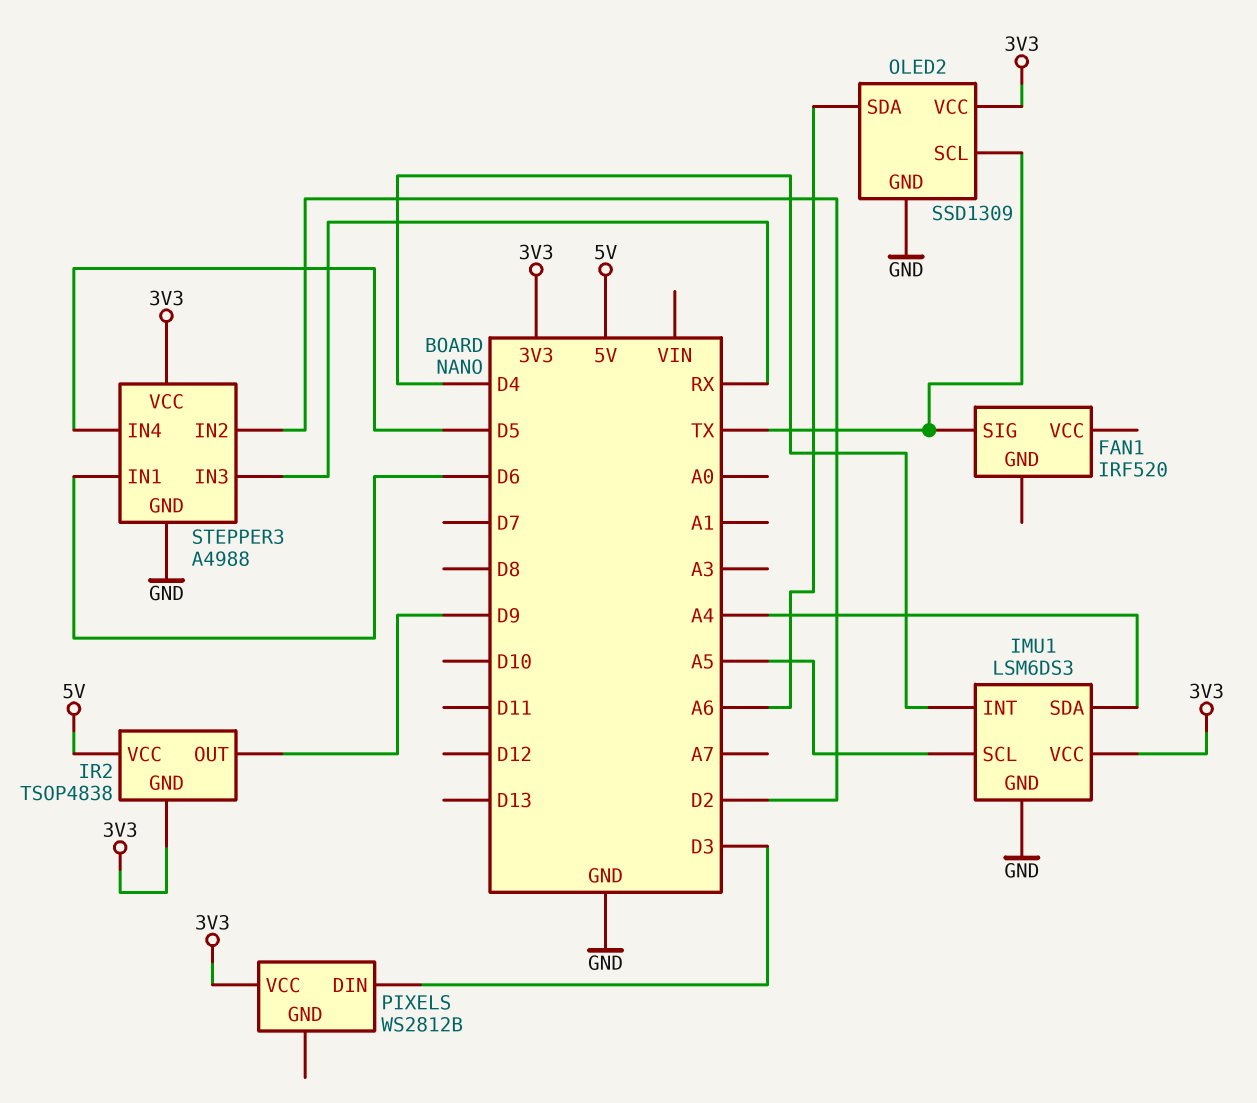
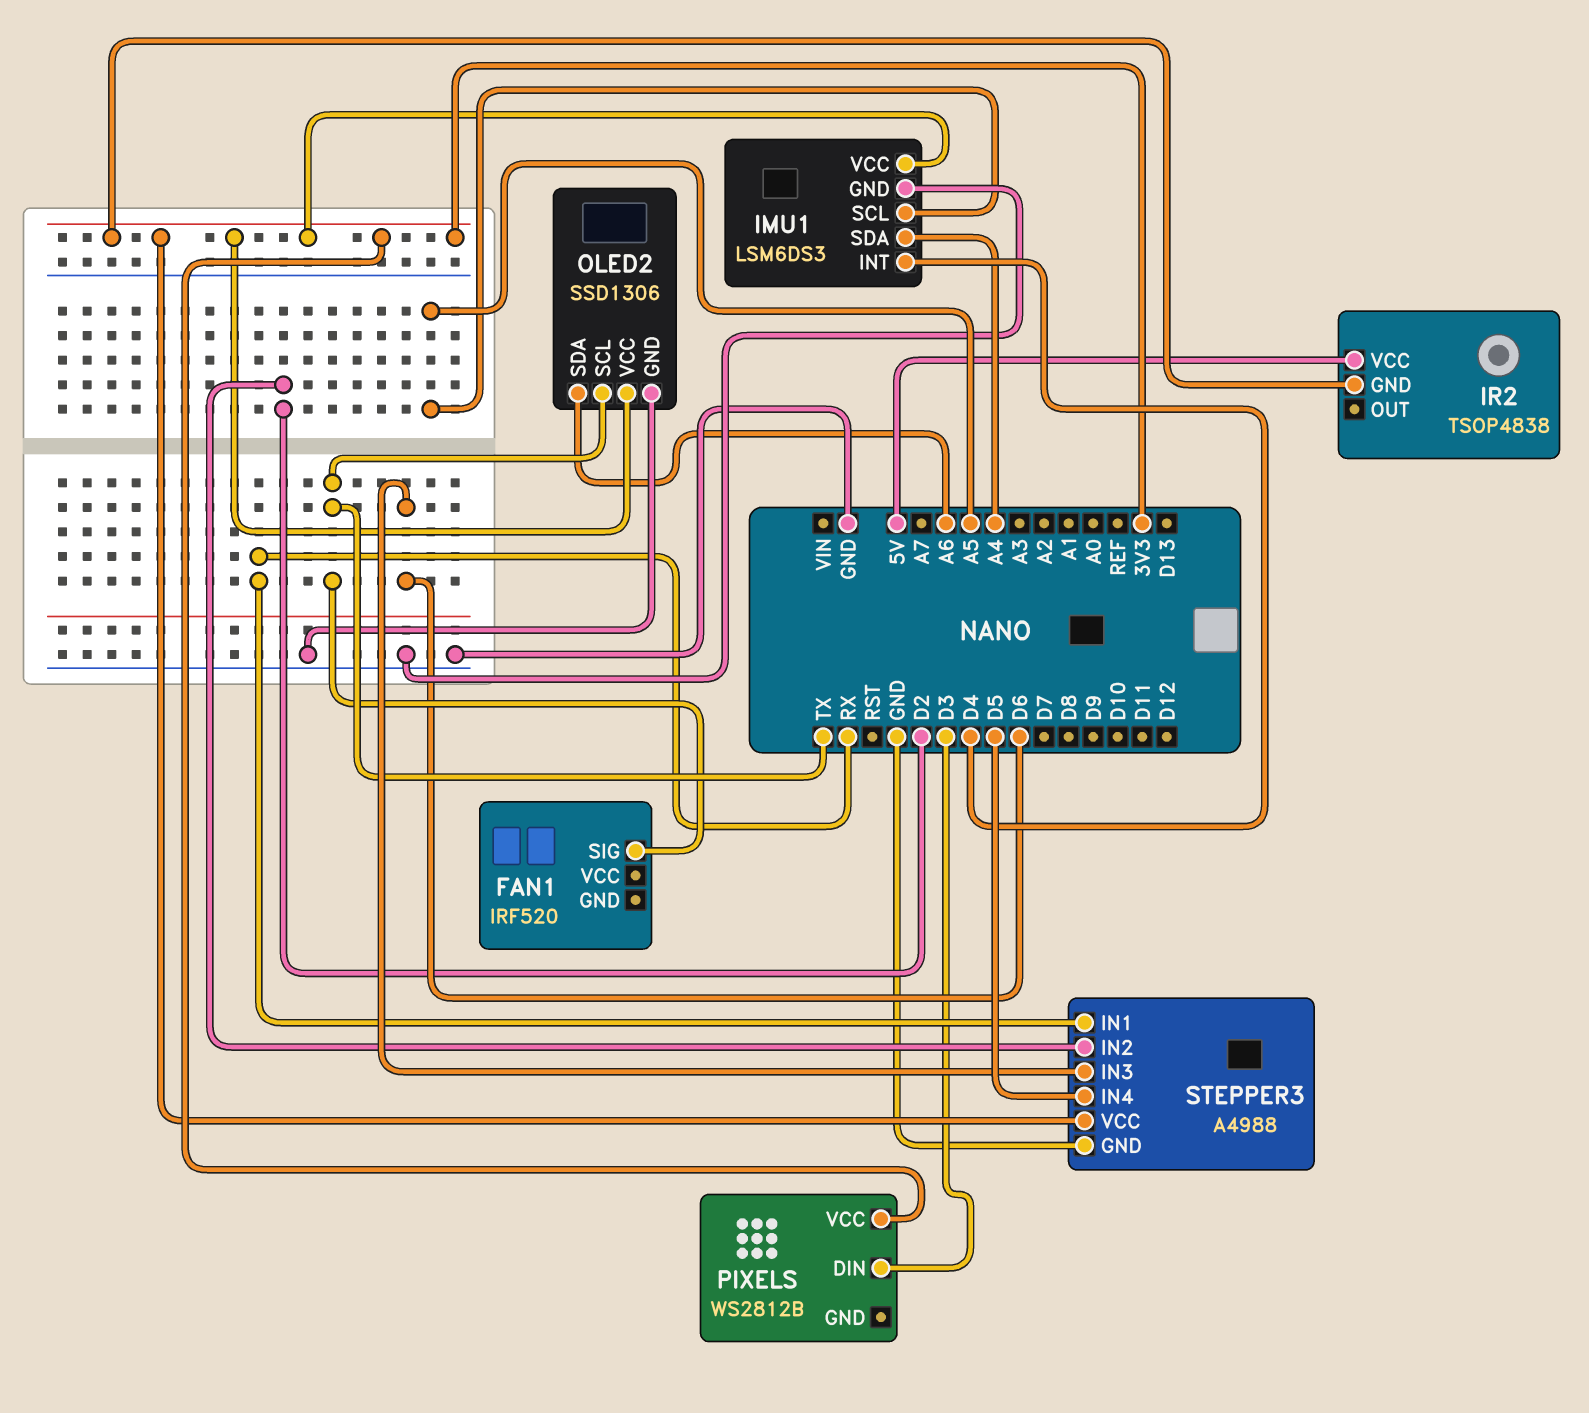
IR2 pin OUT: D9 -> none
OLED2: SSD1309 -> SSD1306
STEPPER3 pin IN1: D6 -> RX
STEPPER3 pin IN3: RX -> D6

